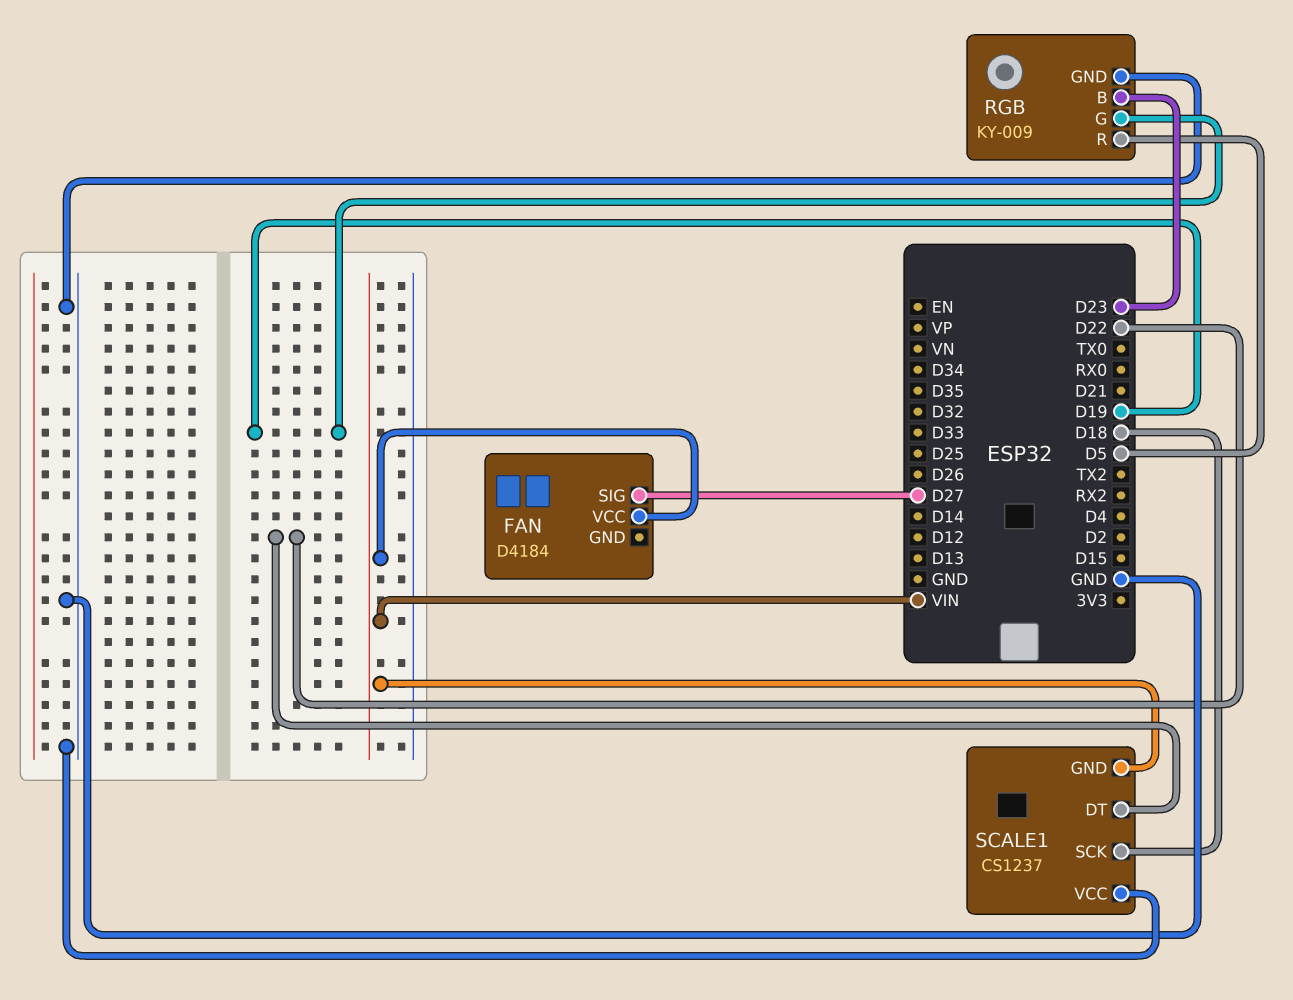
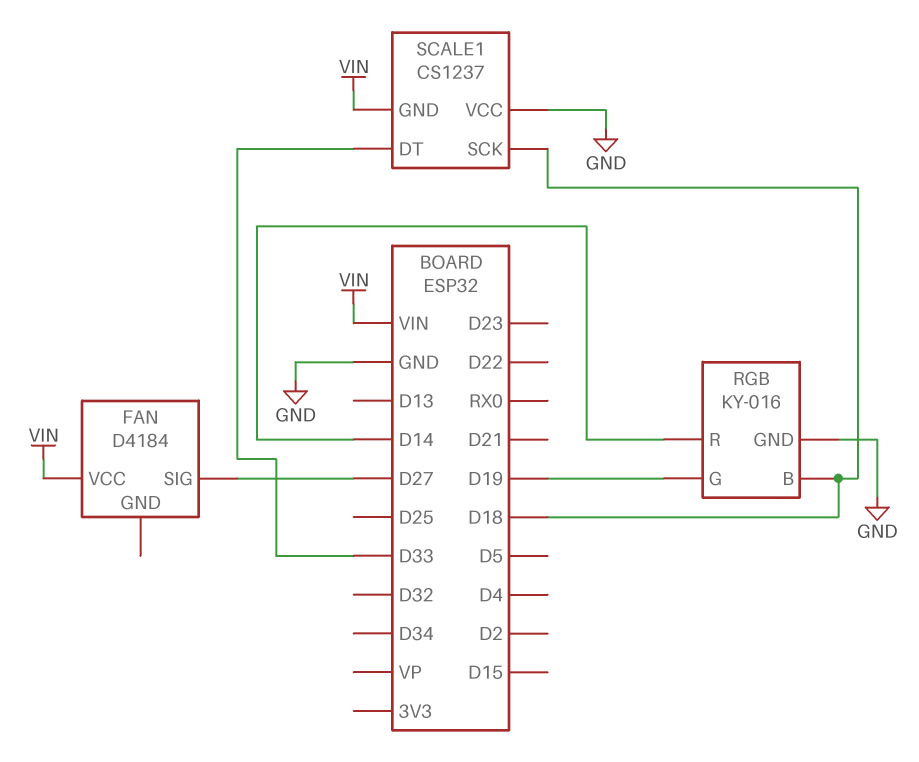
RGB: KY-009 -> KY-016
RGB pin B: D23 -> D18
RGB pin R: D5 -> D14
SCALE1 pin DT: D22 -> D33

